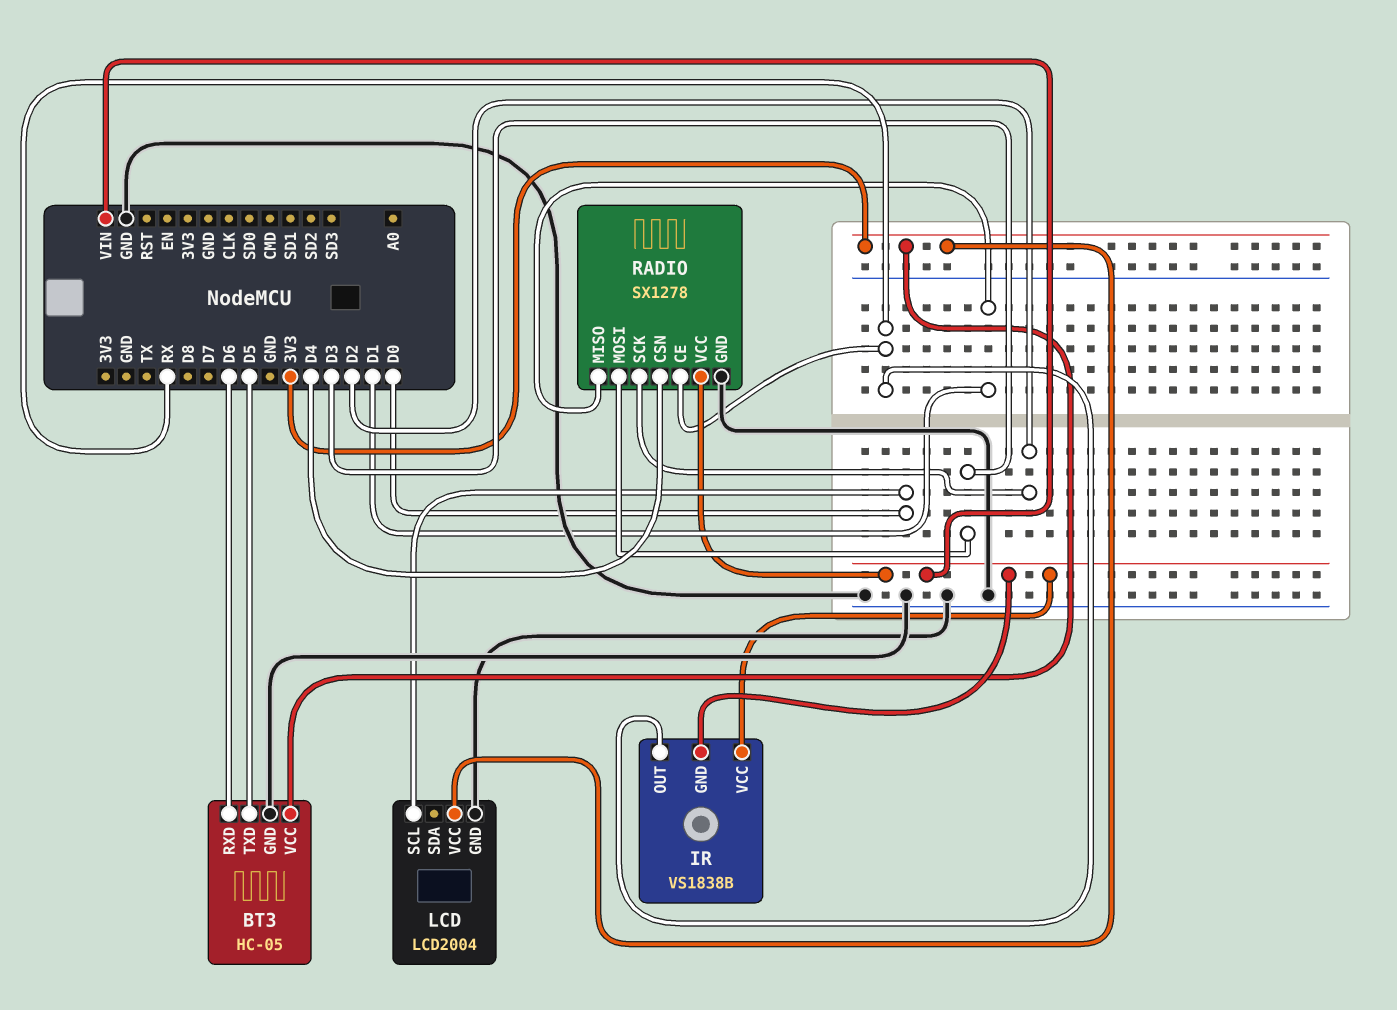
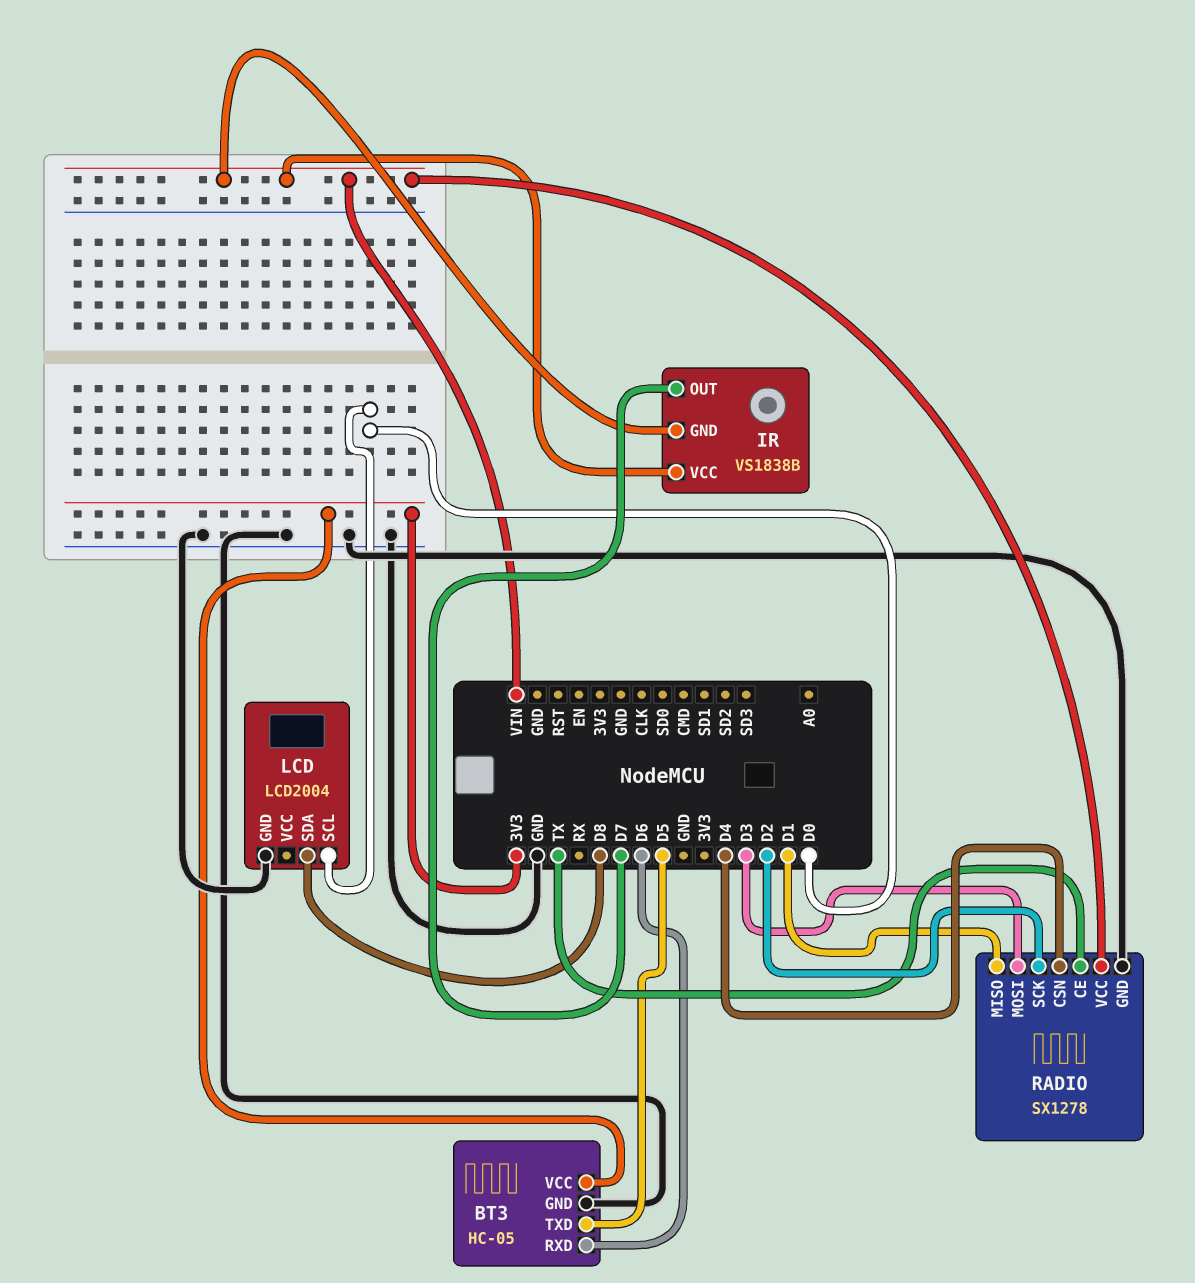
IR pin OUT: RX -> D7
LCD pin SDA: none -> D8
LCD pin VCC: 3V3 -> none
RADIO pin CE: RX -> TX

